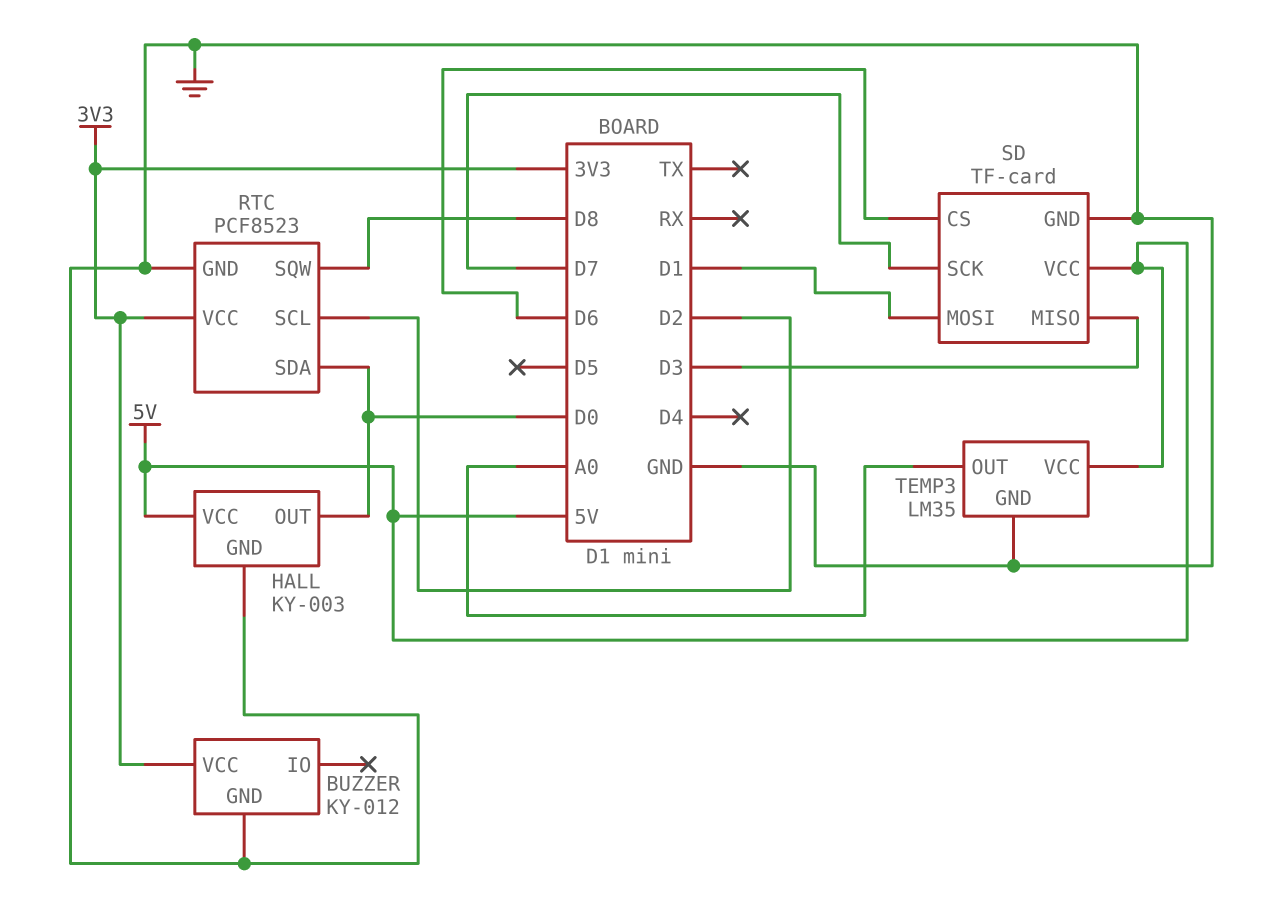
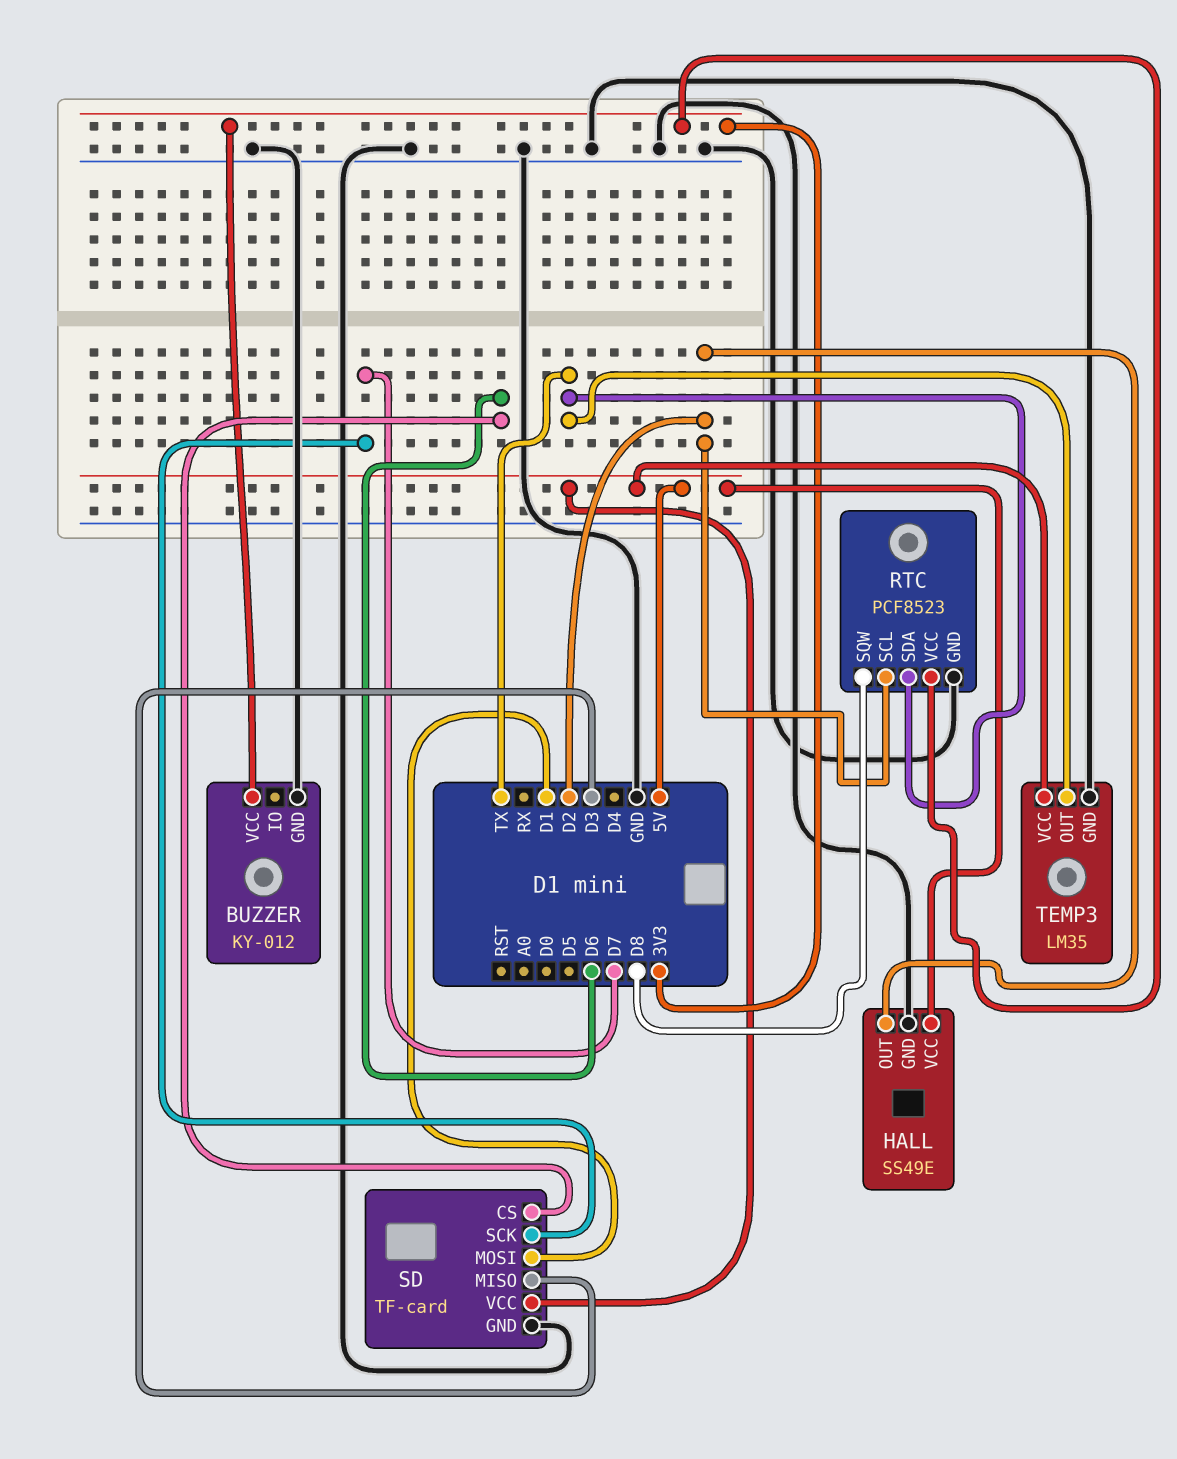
HALL: KY-003 -> SS49E
HALL pin OUT: D0 -> D2
RTC pin SDA: D0 -> TX
TEMP3 pin OUT: A0 -> TX

